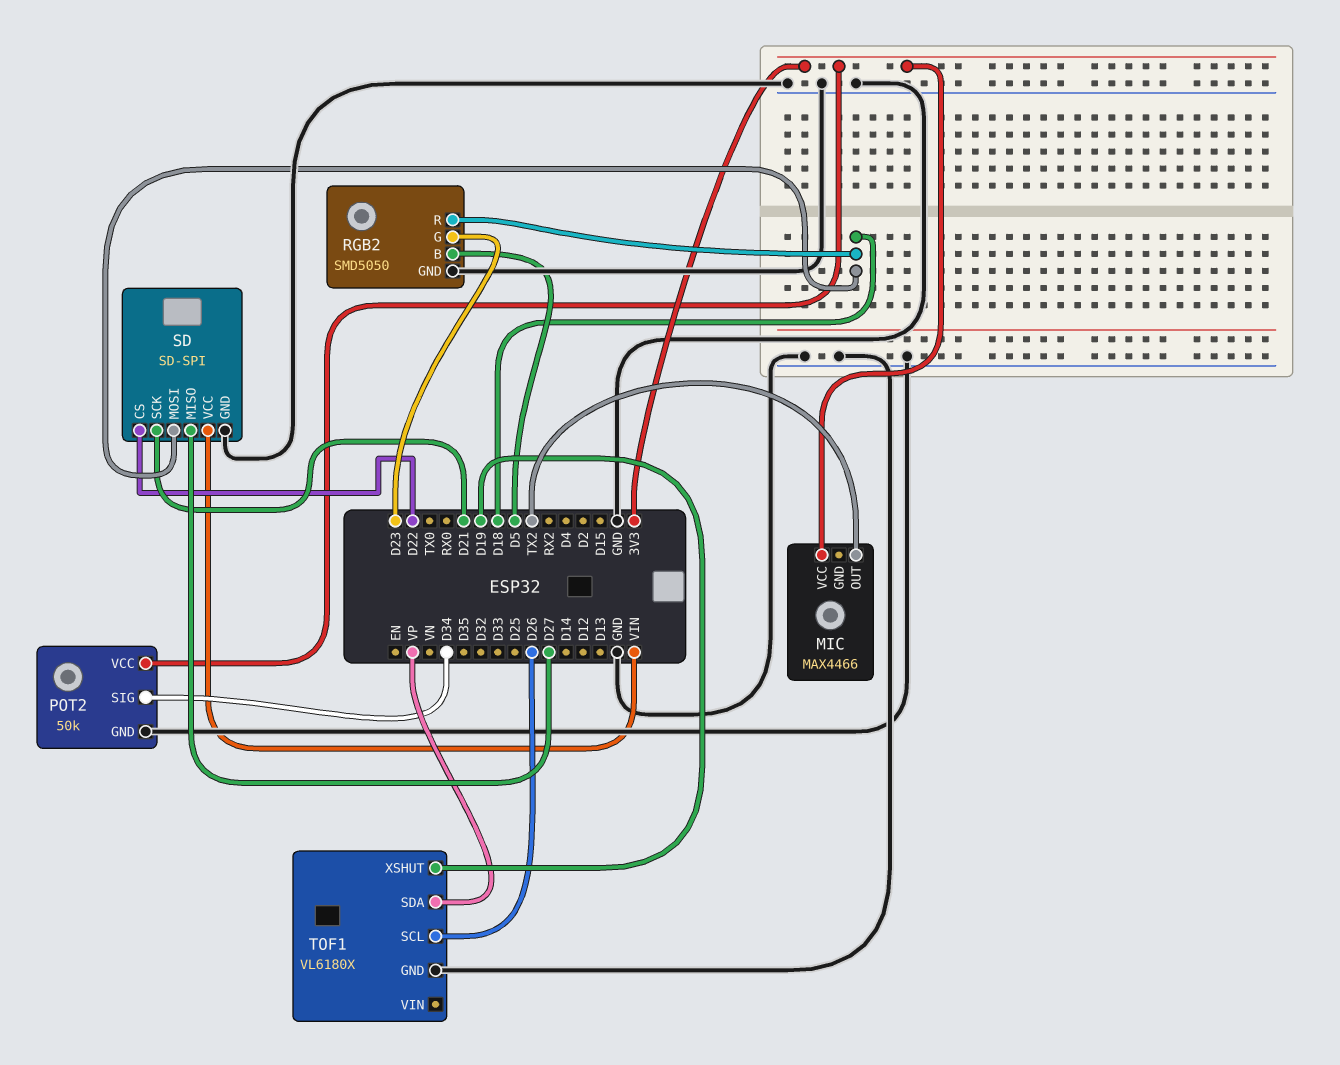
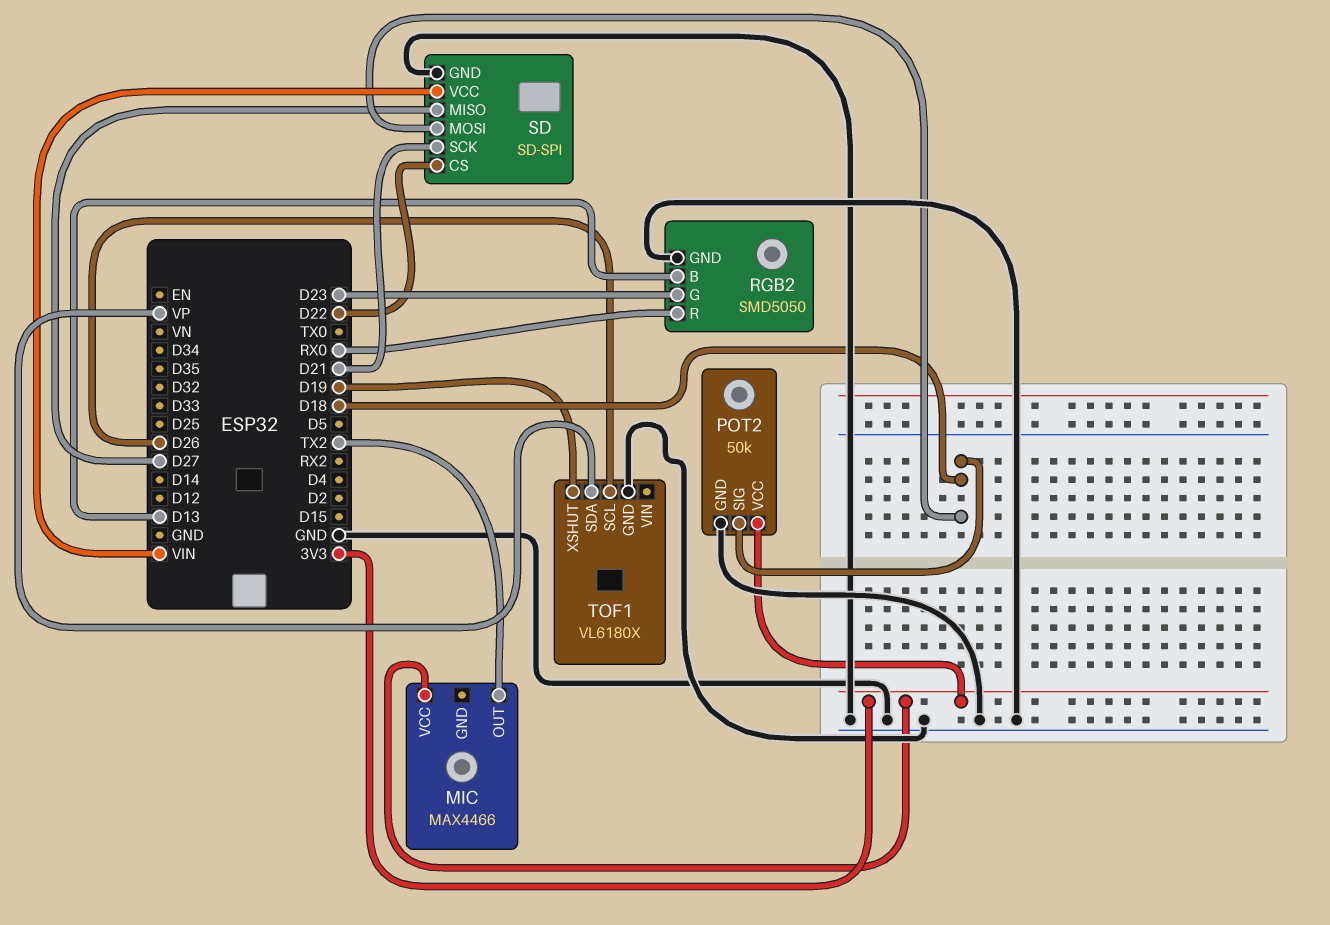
POT2 pin SIG: D34 -> D18
RGB2 pin B: D5 -> D13
RGB2 pin R: D18 -> RX0

